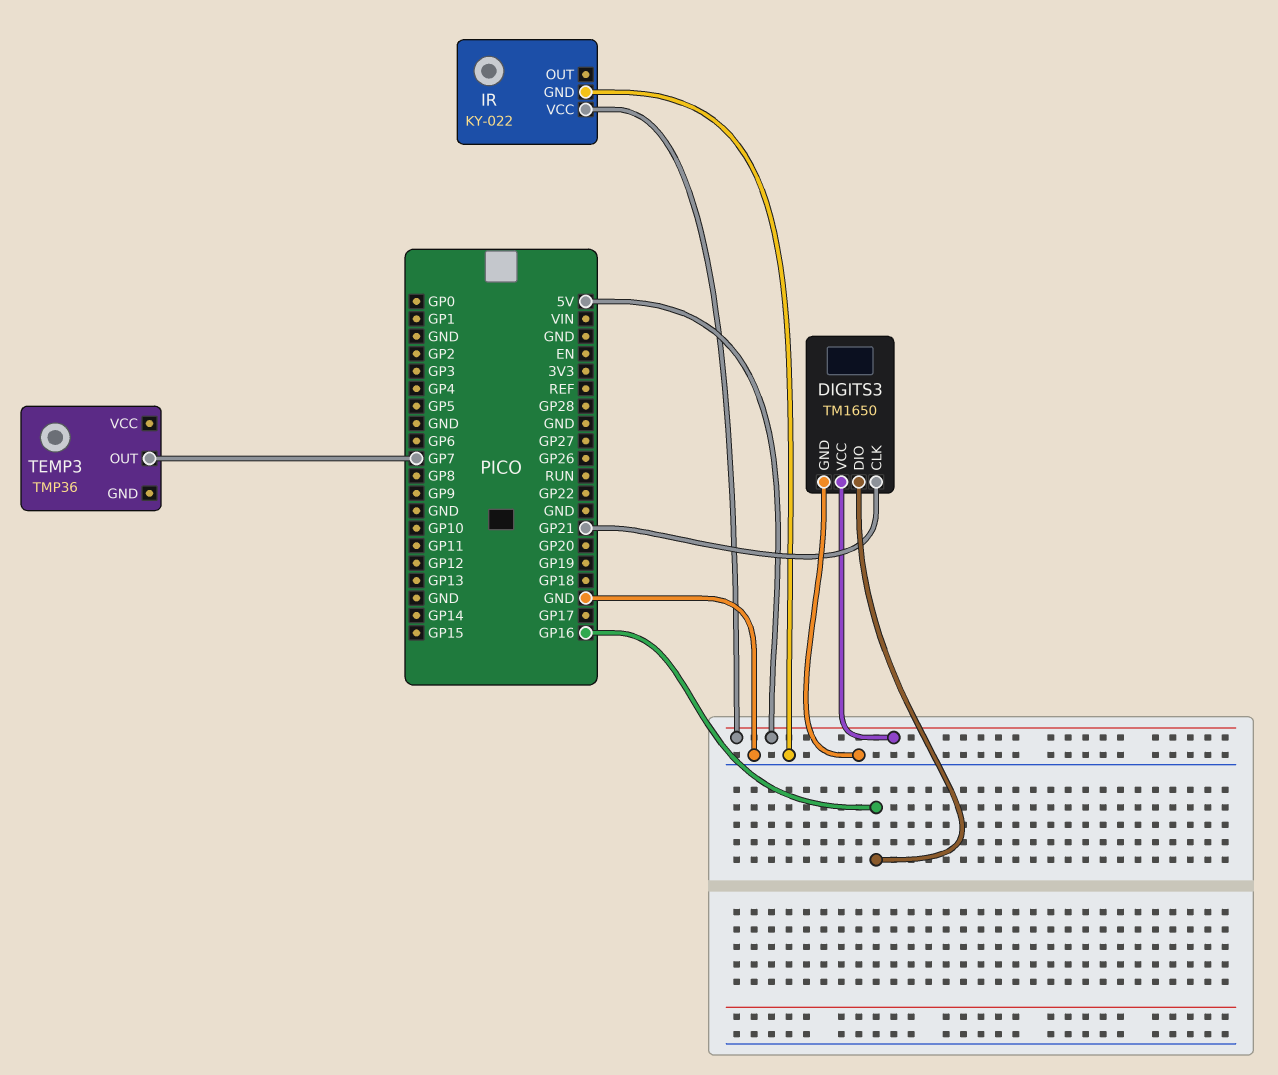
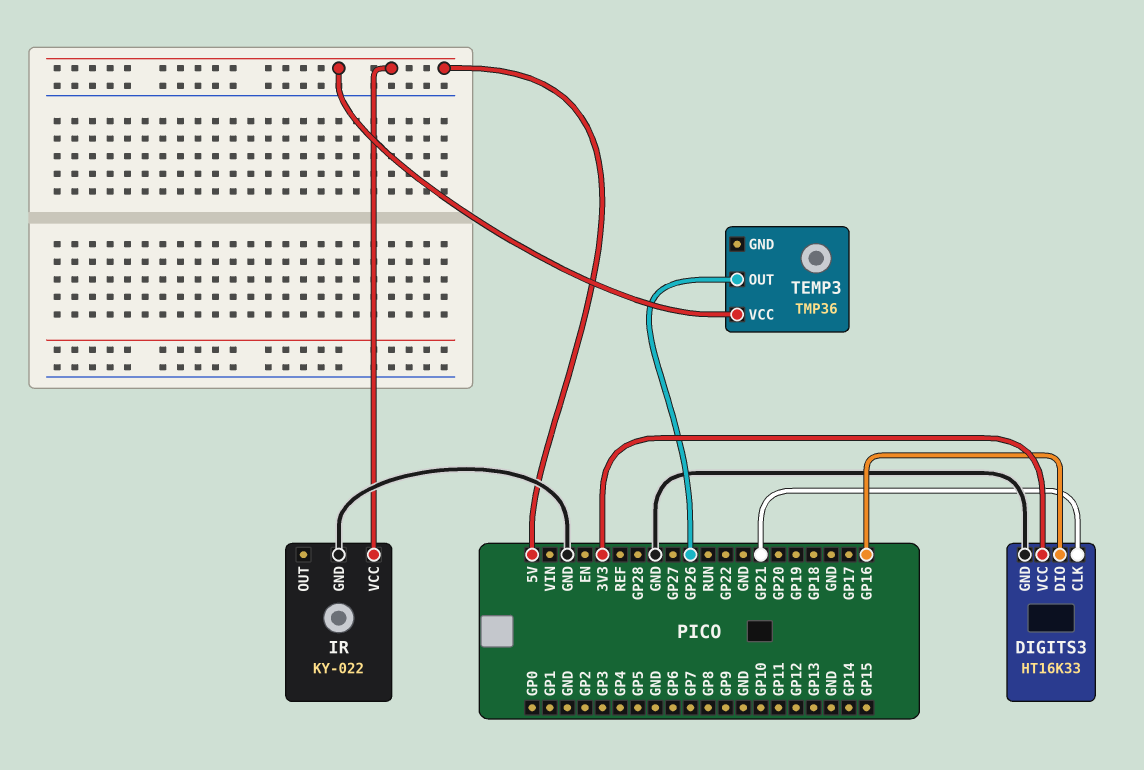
DIGITS3: TM1650 -> HT16K33
DIGITS3 pin VCC: 5V -> 3V3
TEMP3 pin OUT: GP7 -> GP26
TEMP3 pin VCC: none -> 5V

